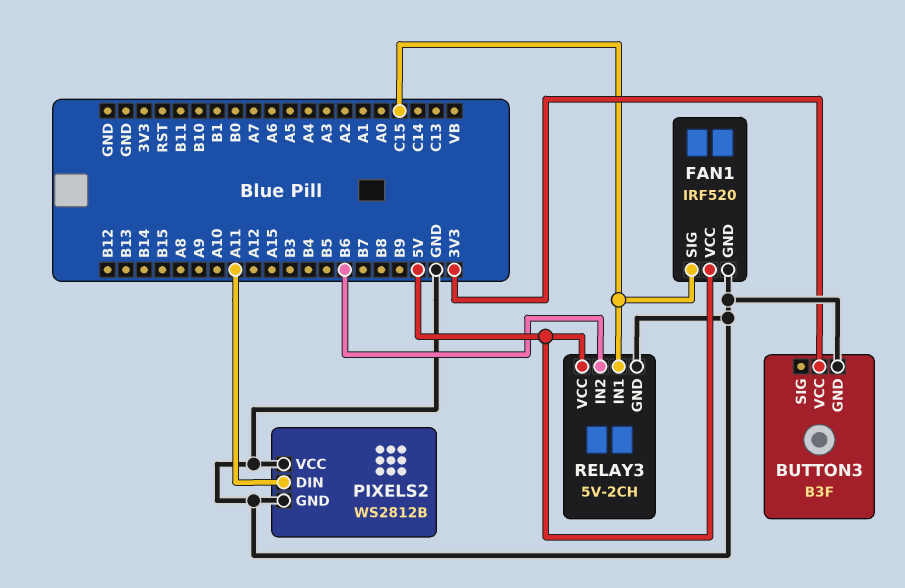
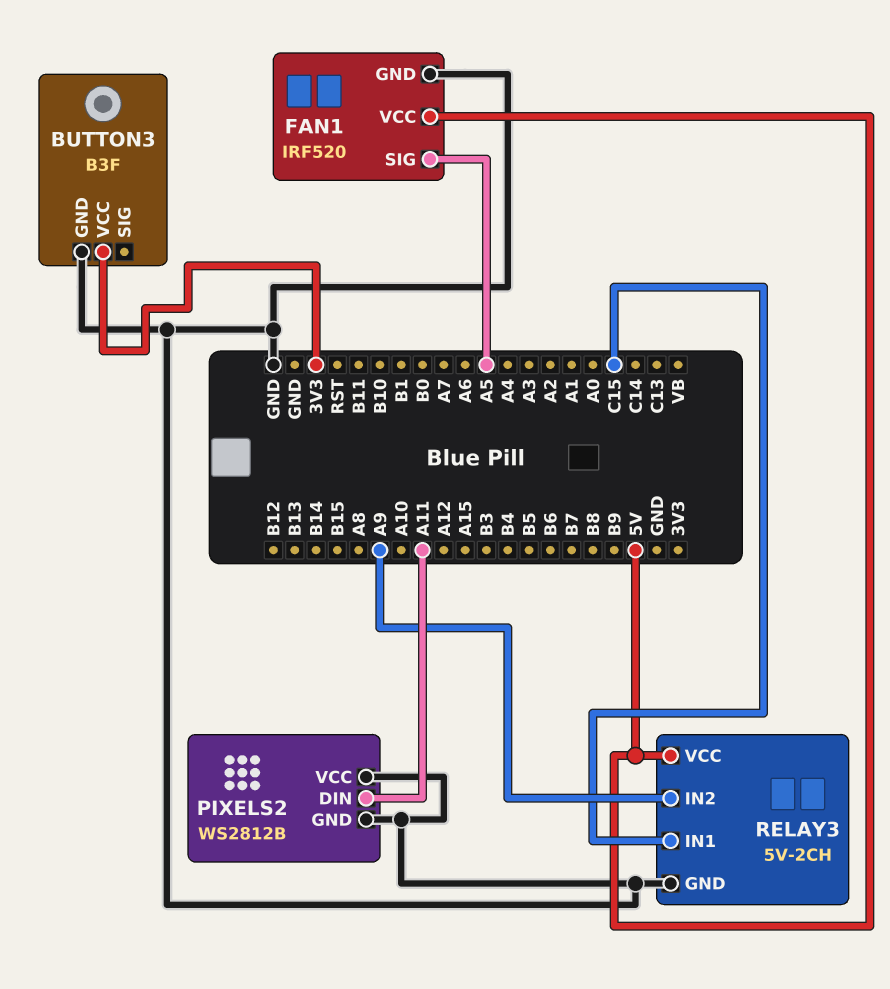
FAN1 pin SIG: C15 -> A5
RELAY3 pin IN2: B6 -> A9

